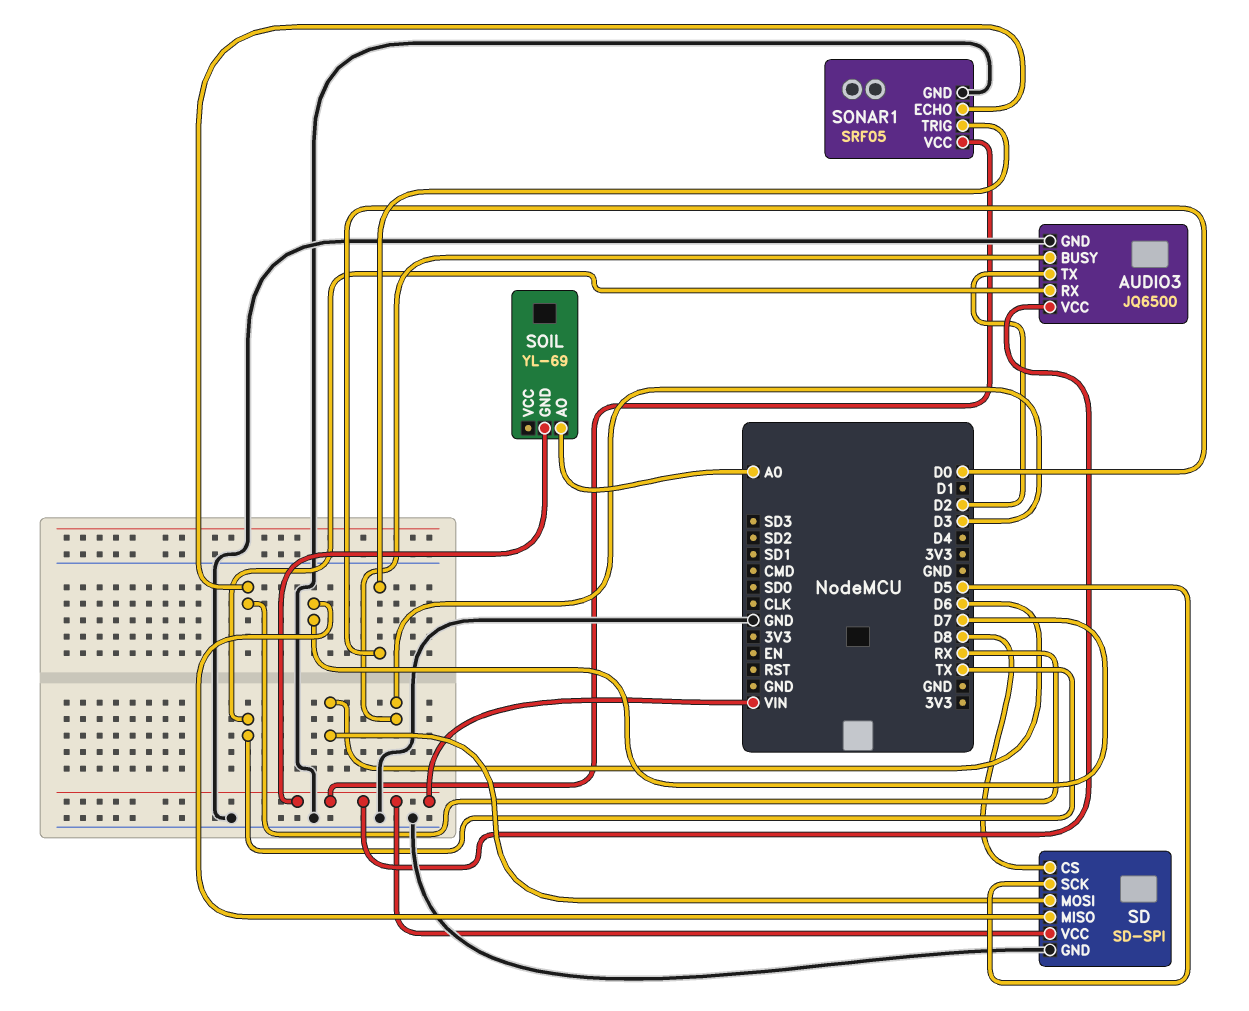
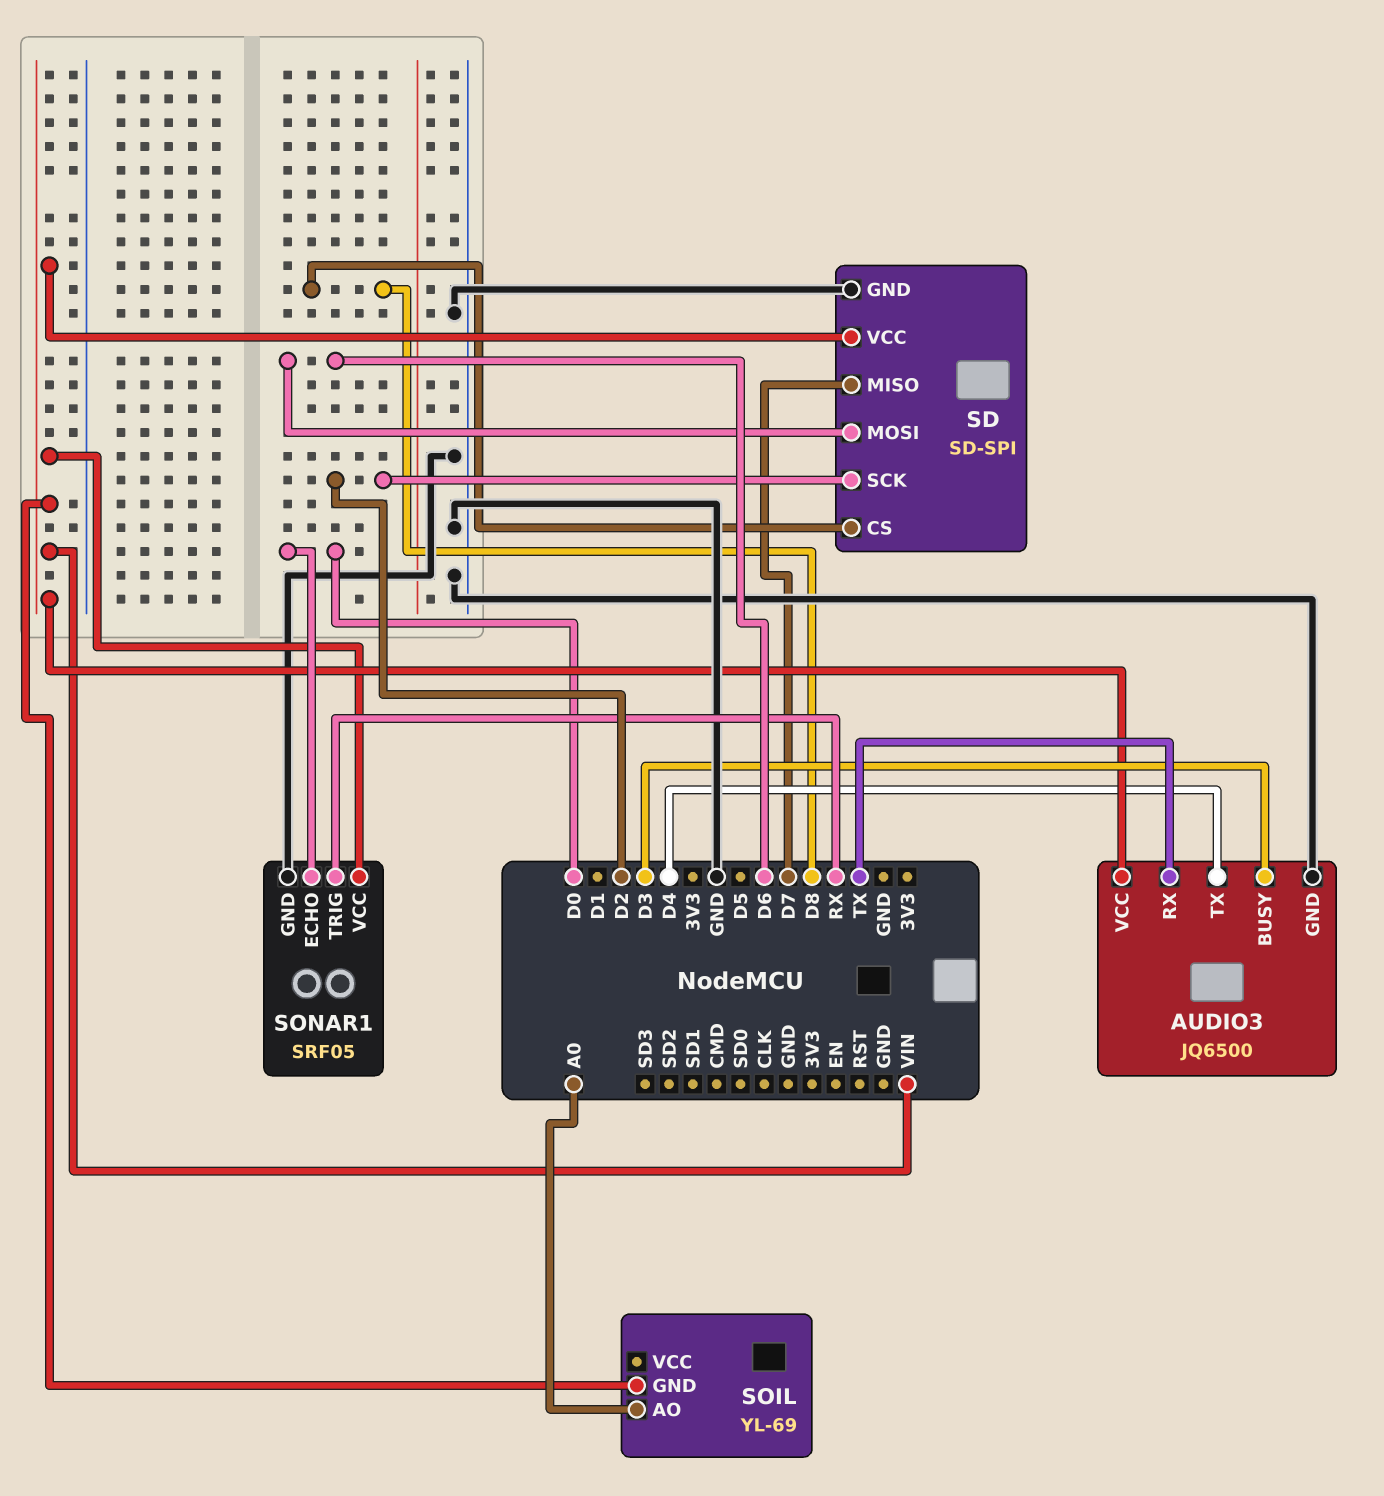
AUDIO3 pin TX: D2 -> D4
SD pin SCK: D5 -> D2
SONAR1 pin ECHO: RX -> D0
SONAR1 pin TRIG: D0 -> RX

